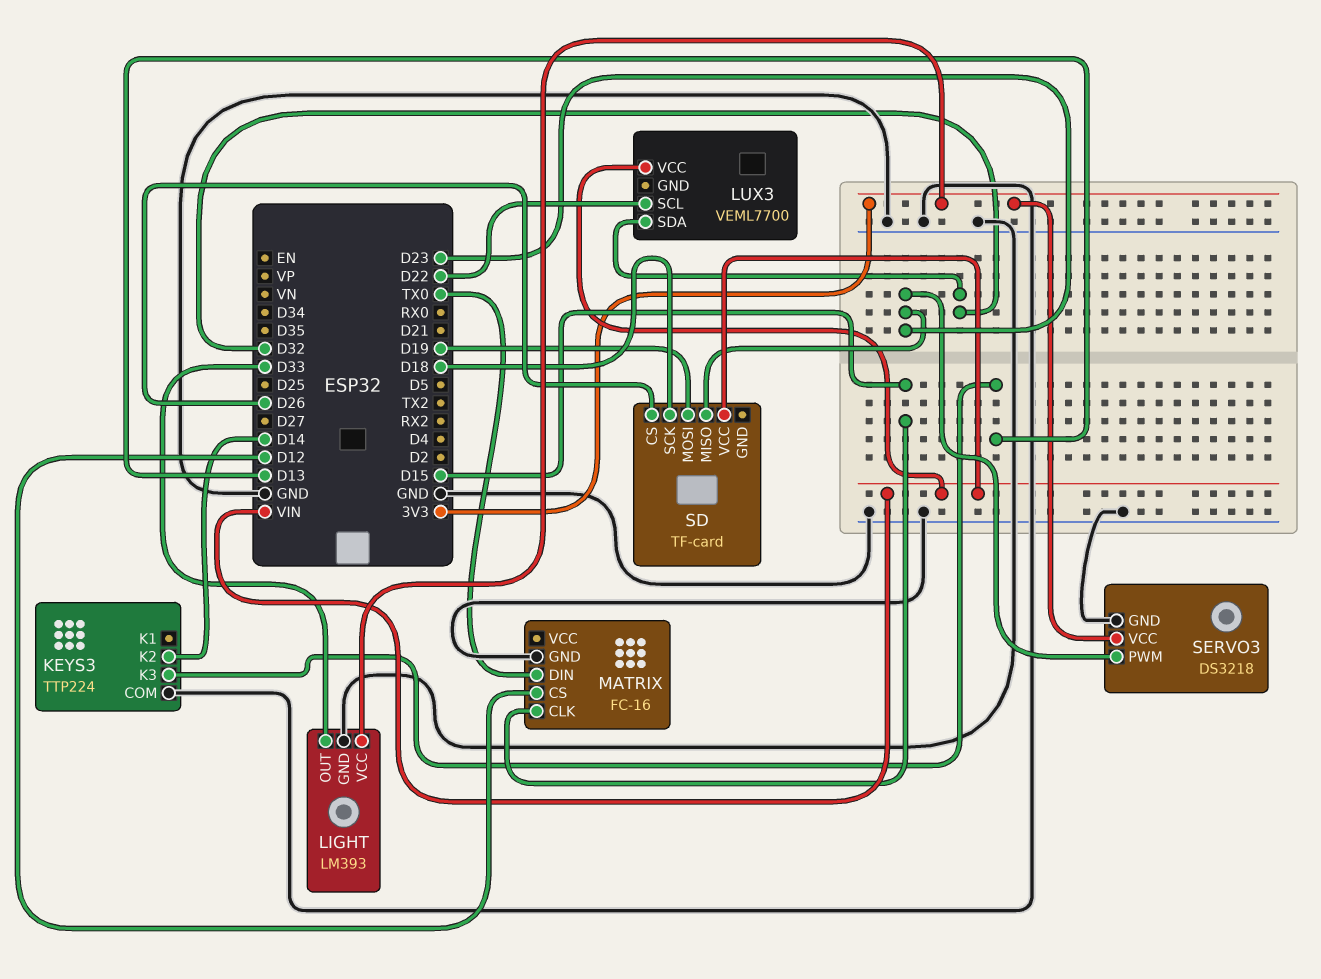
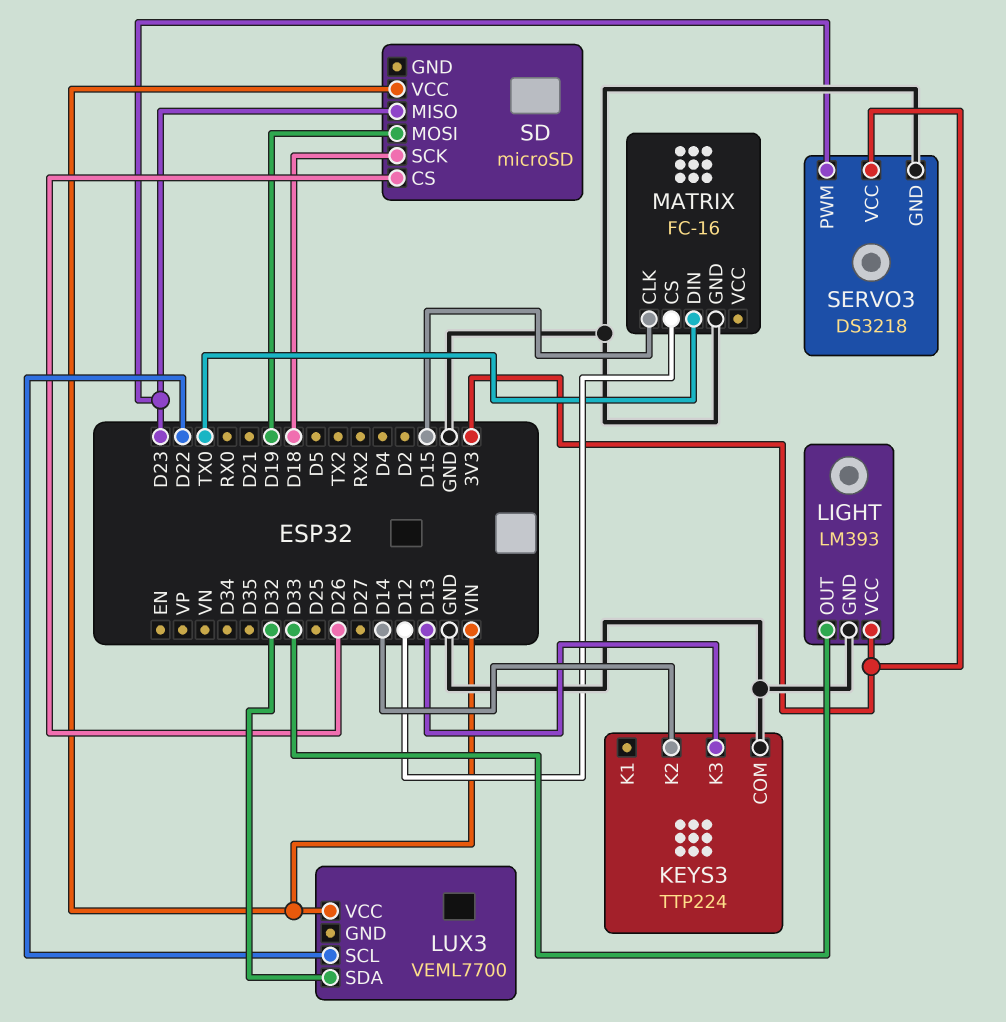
SD: TF-card -> microSD

